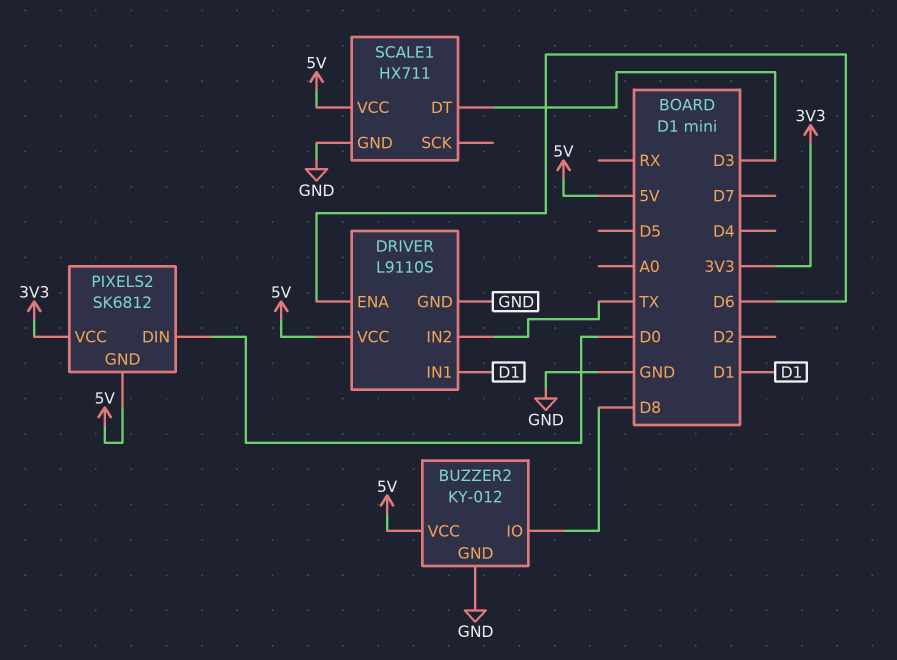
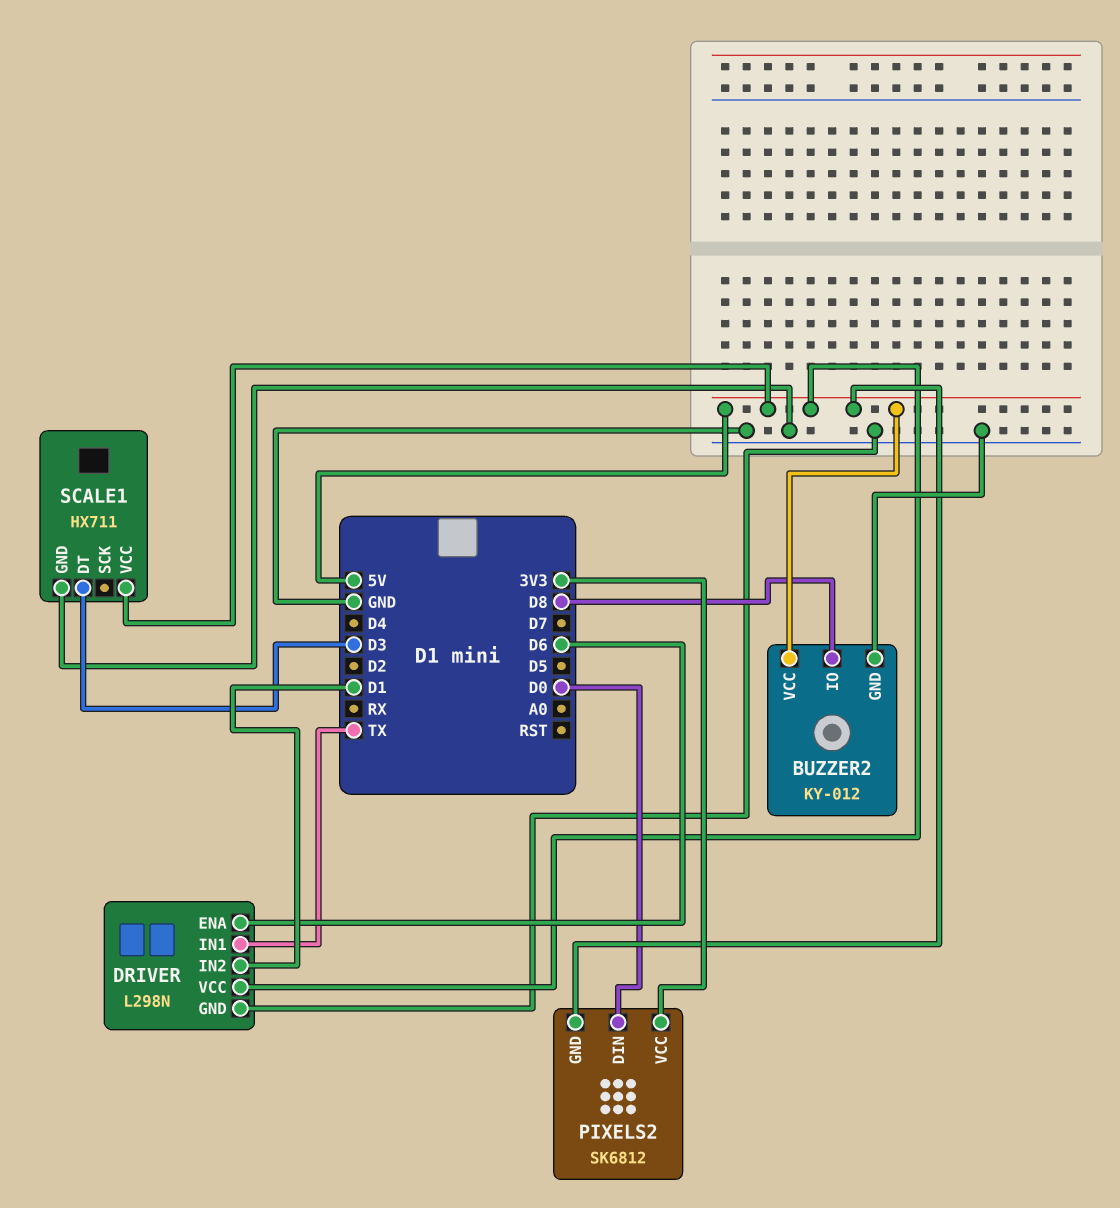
DRIVER: L9110S -> L298N
DRIVER pin IN1: D1 -> TX
DRIVER pin IN2: TX -> D1

